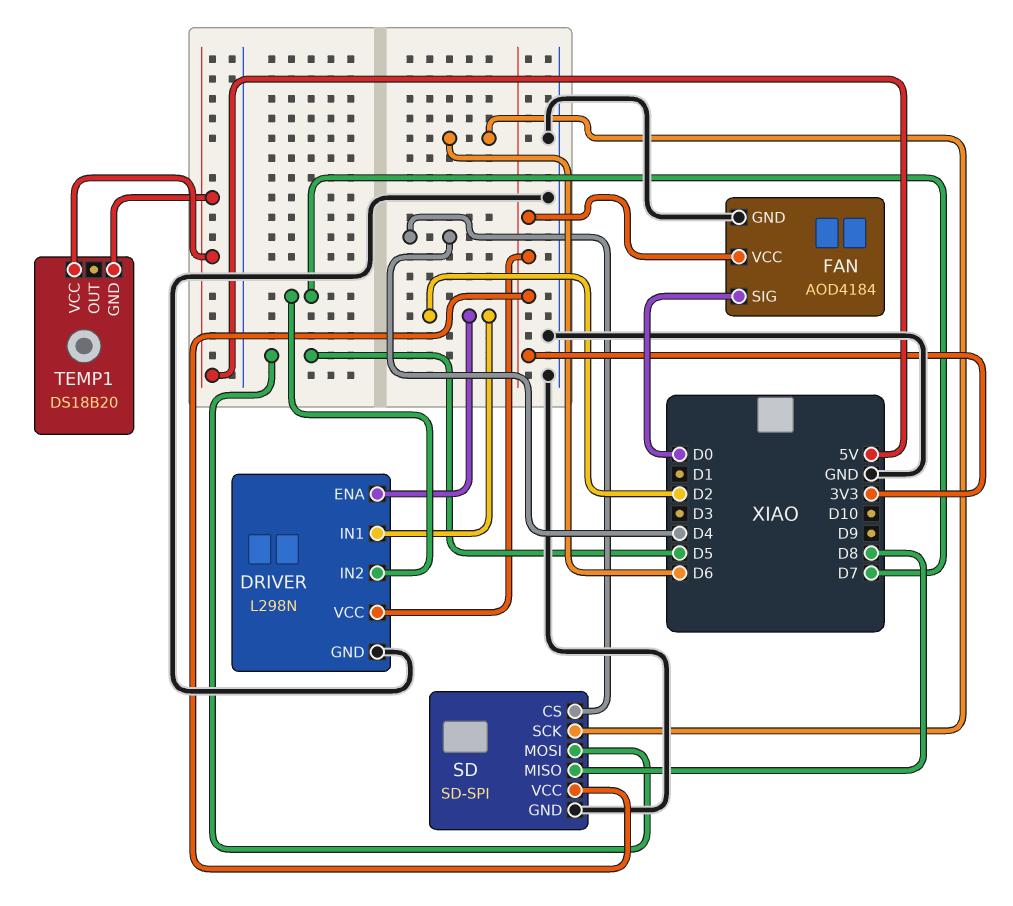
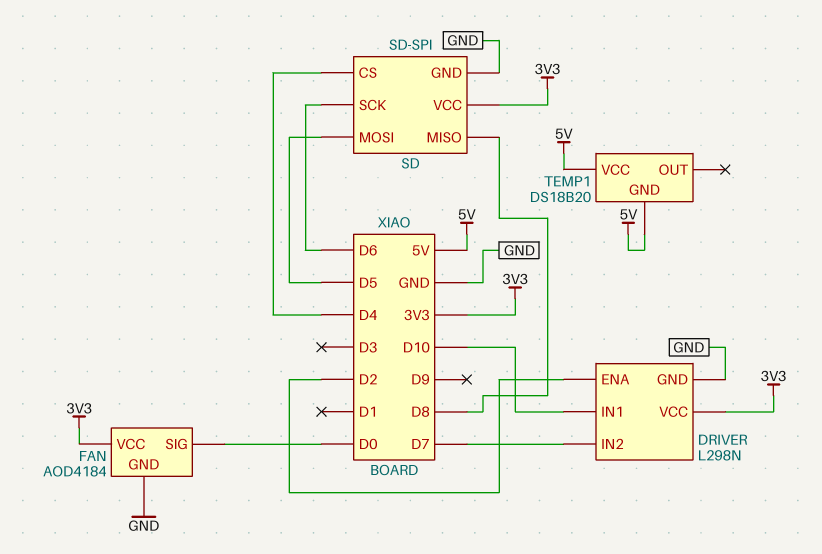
DRIVER pin IN1: D2 -> D10

